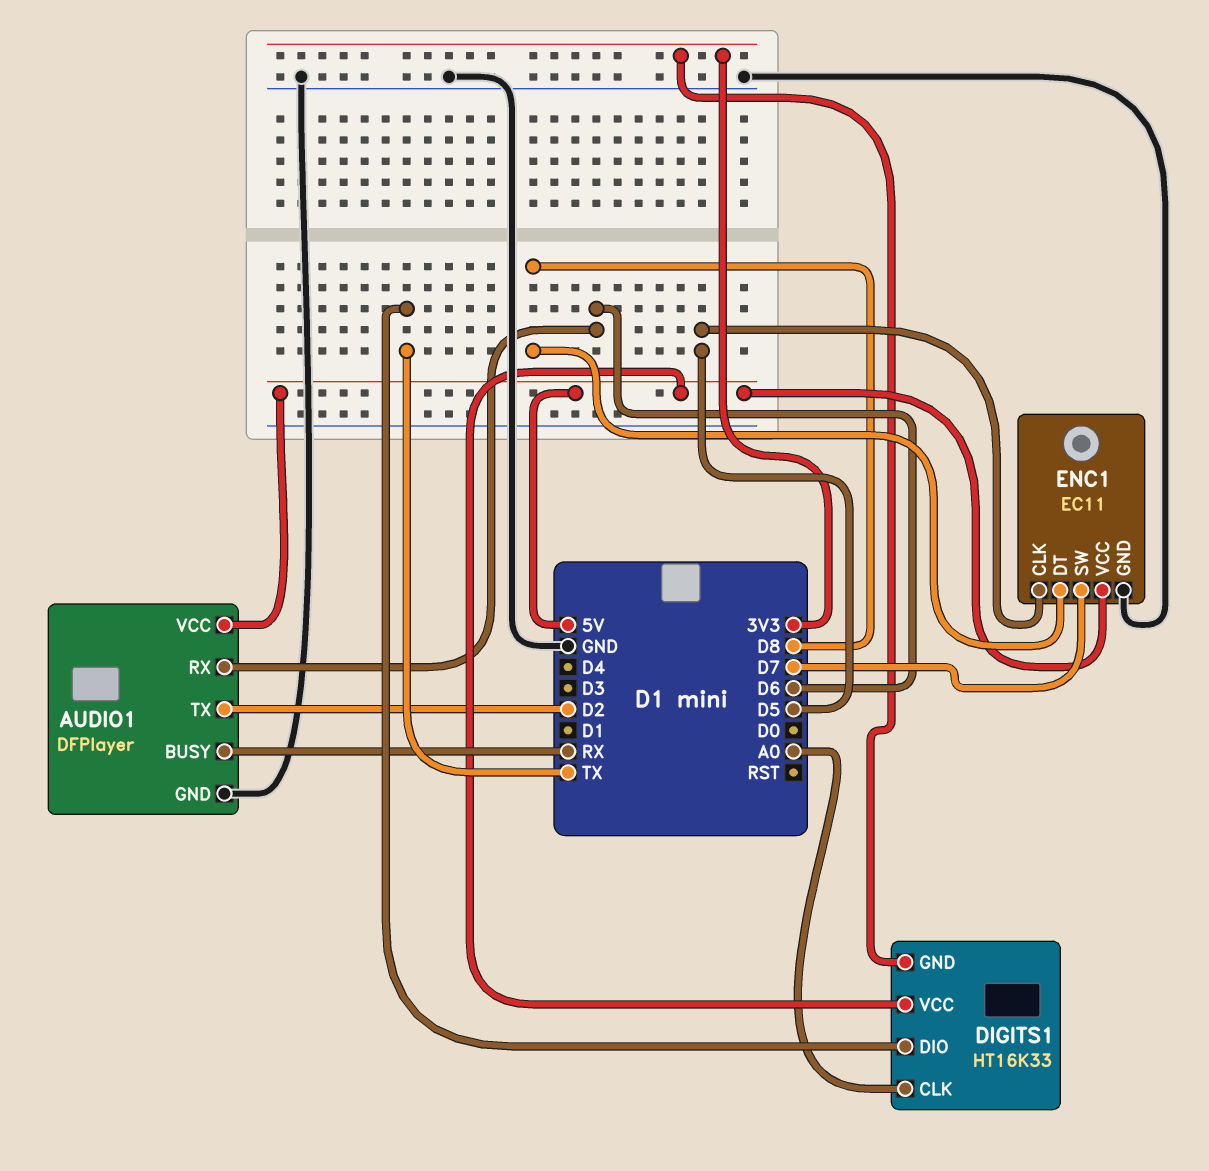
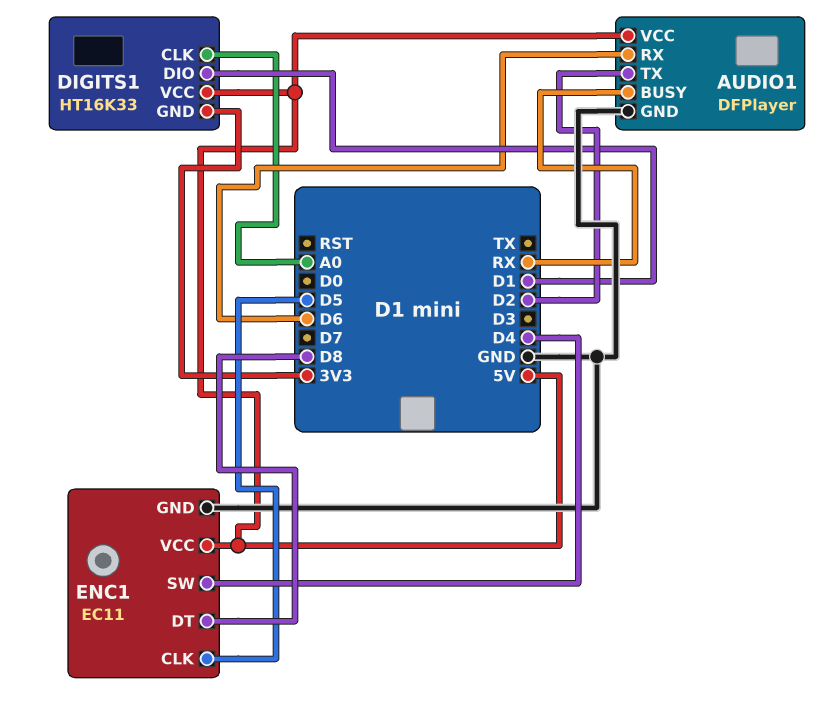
DIGITS1 pin DIO: TX -> D1
ENC1 pin SW: D7 -> D4

